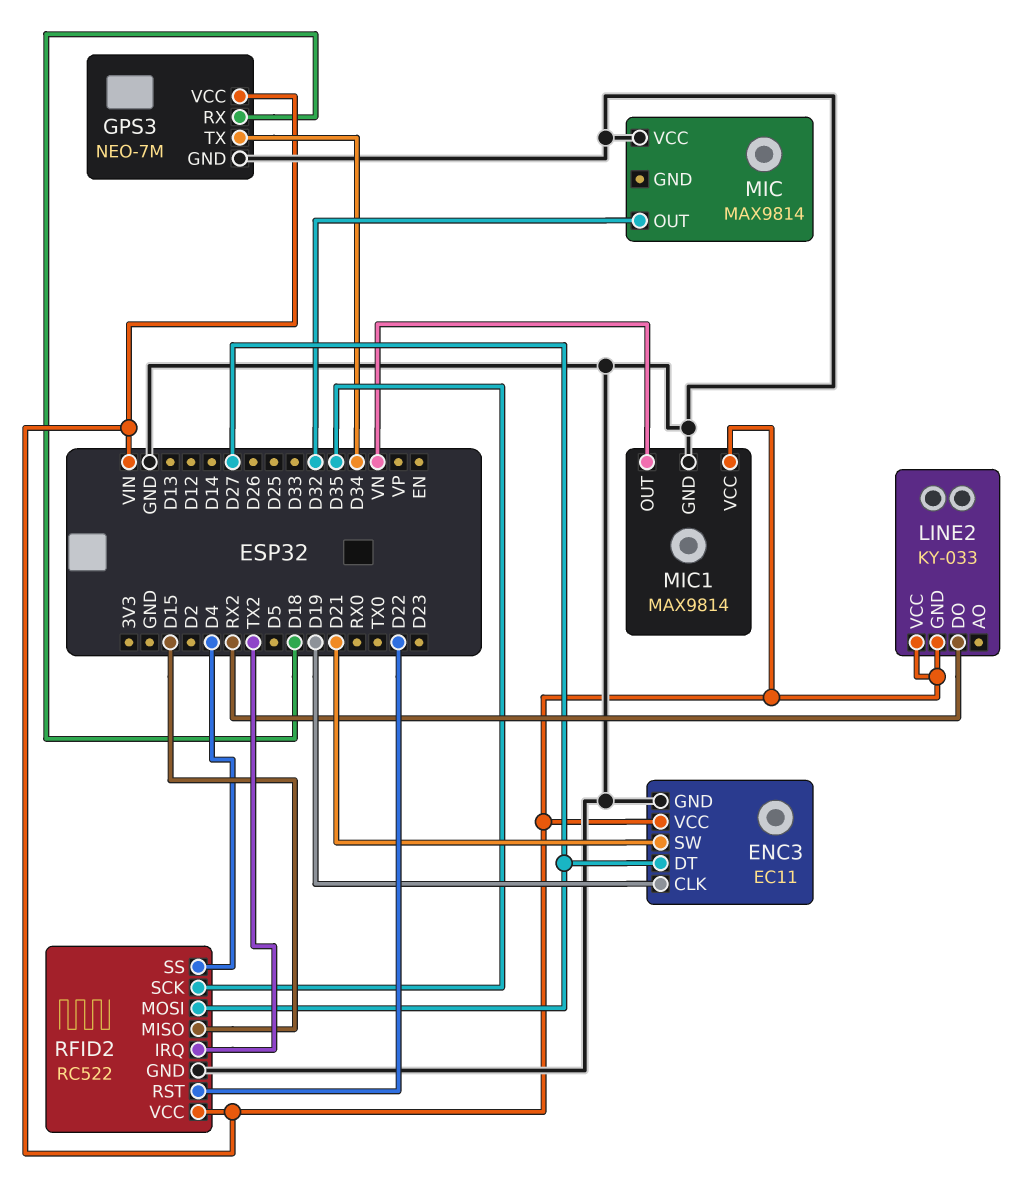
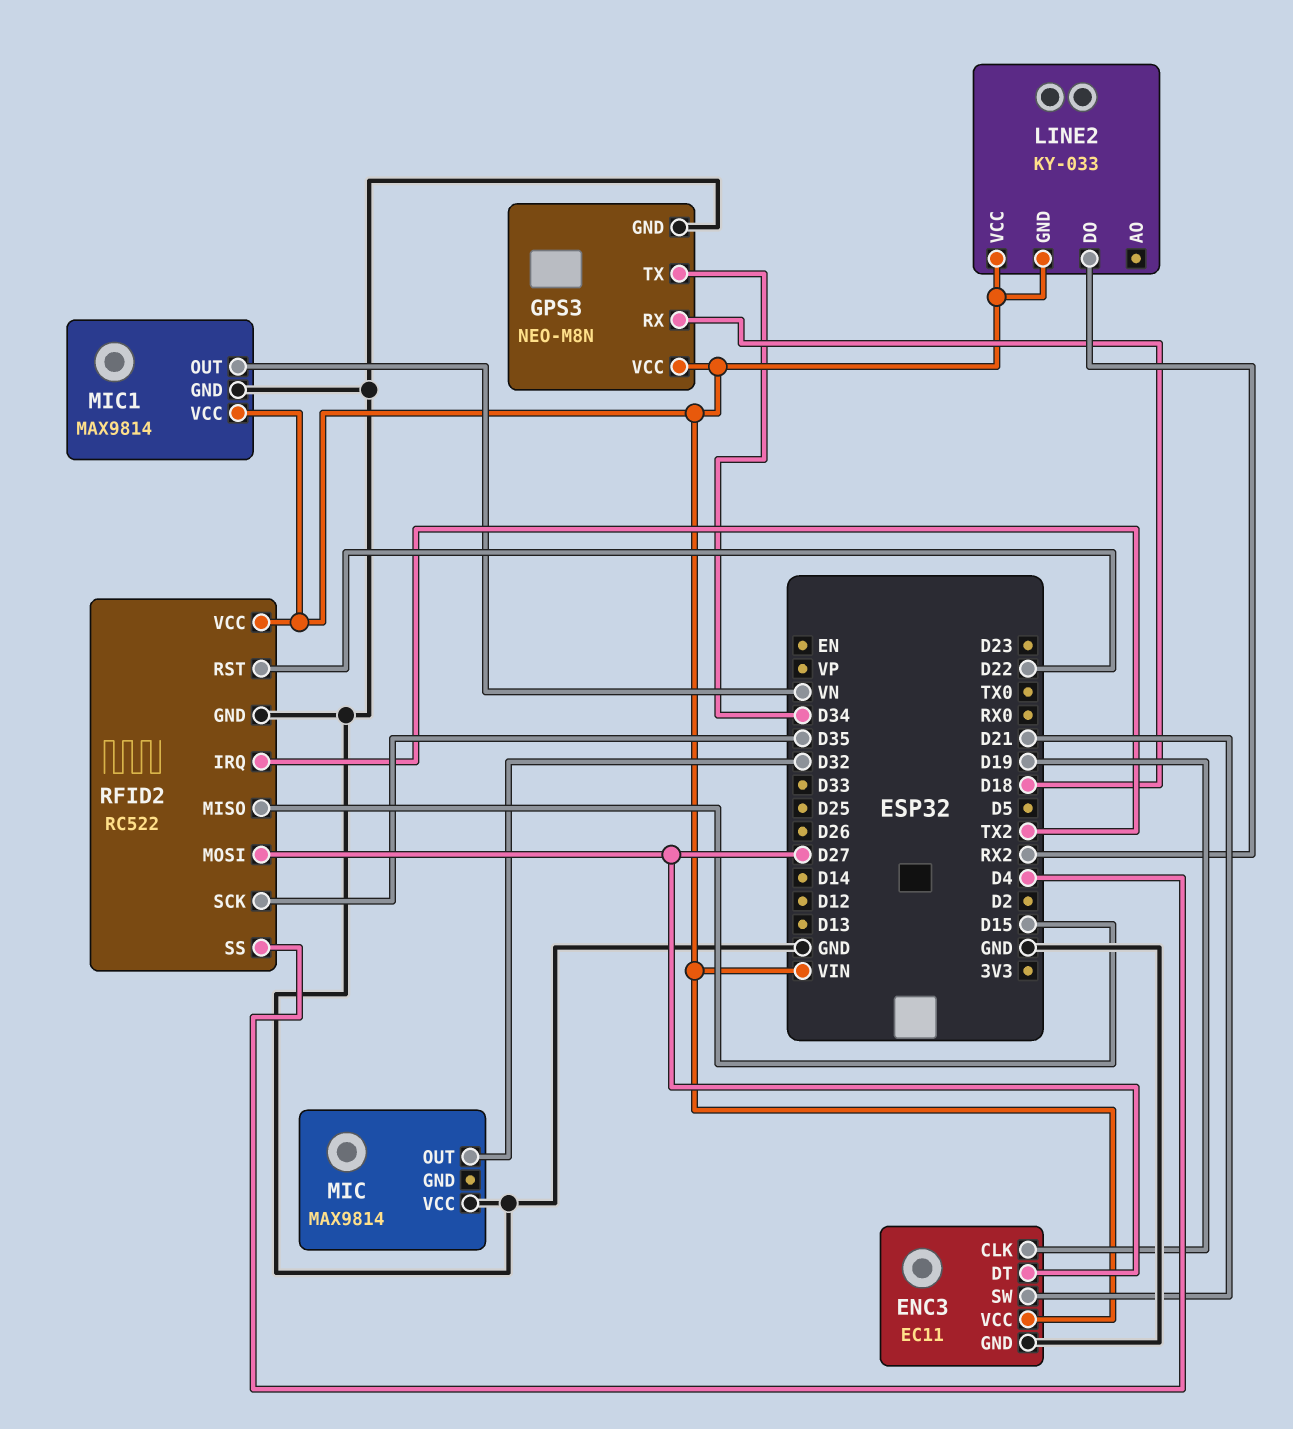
GPS3: NEO-7M -> NEO-M8N

